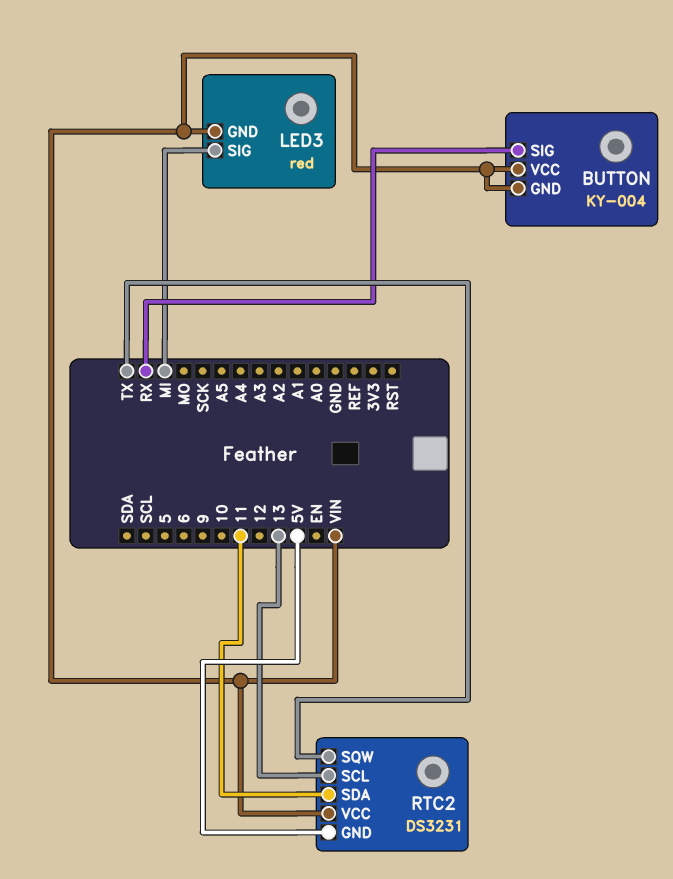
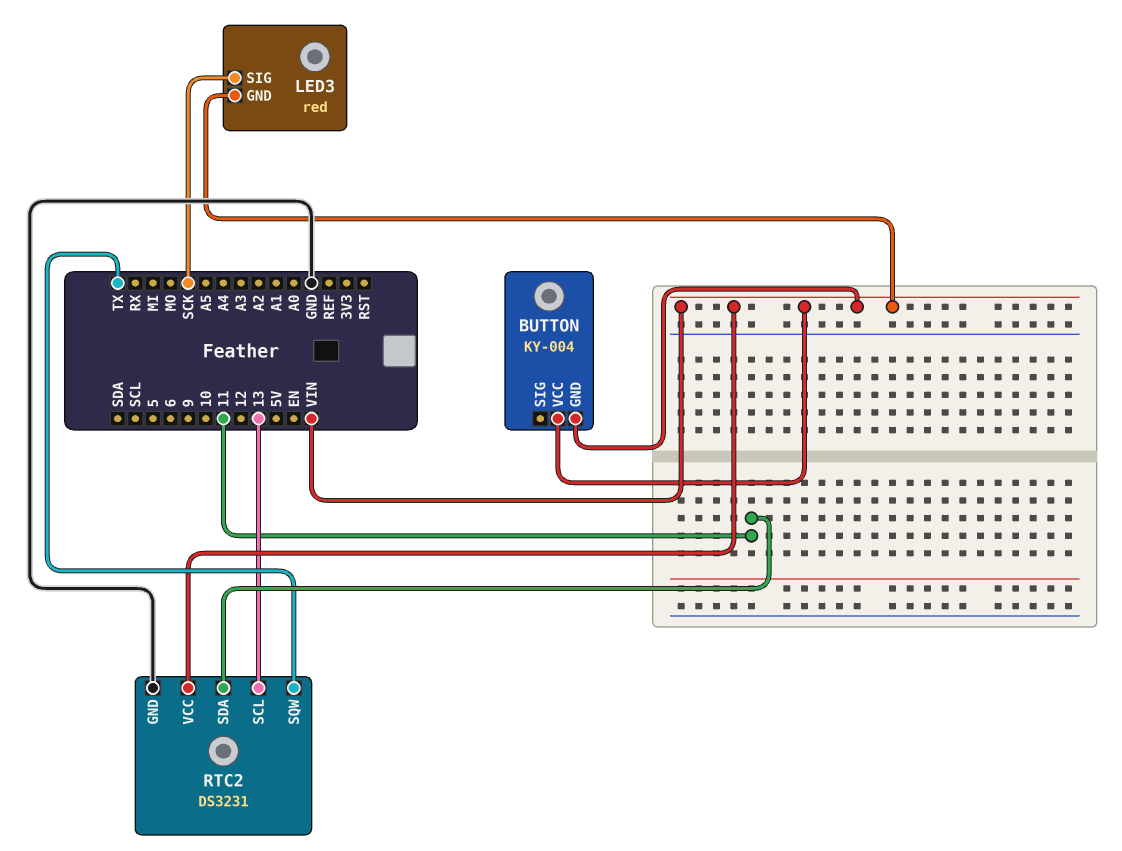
BUTTON pin SIG: RX -> none
LED3 pin SIG: MI -> SCK
RTC2 pin GND: 5V -> GND

